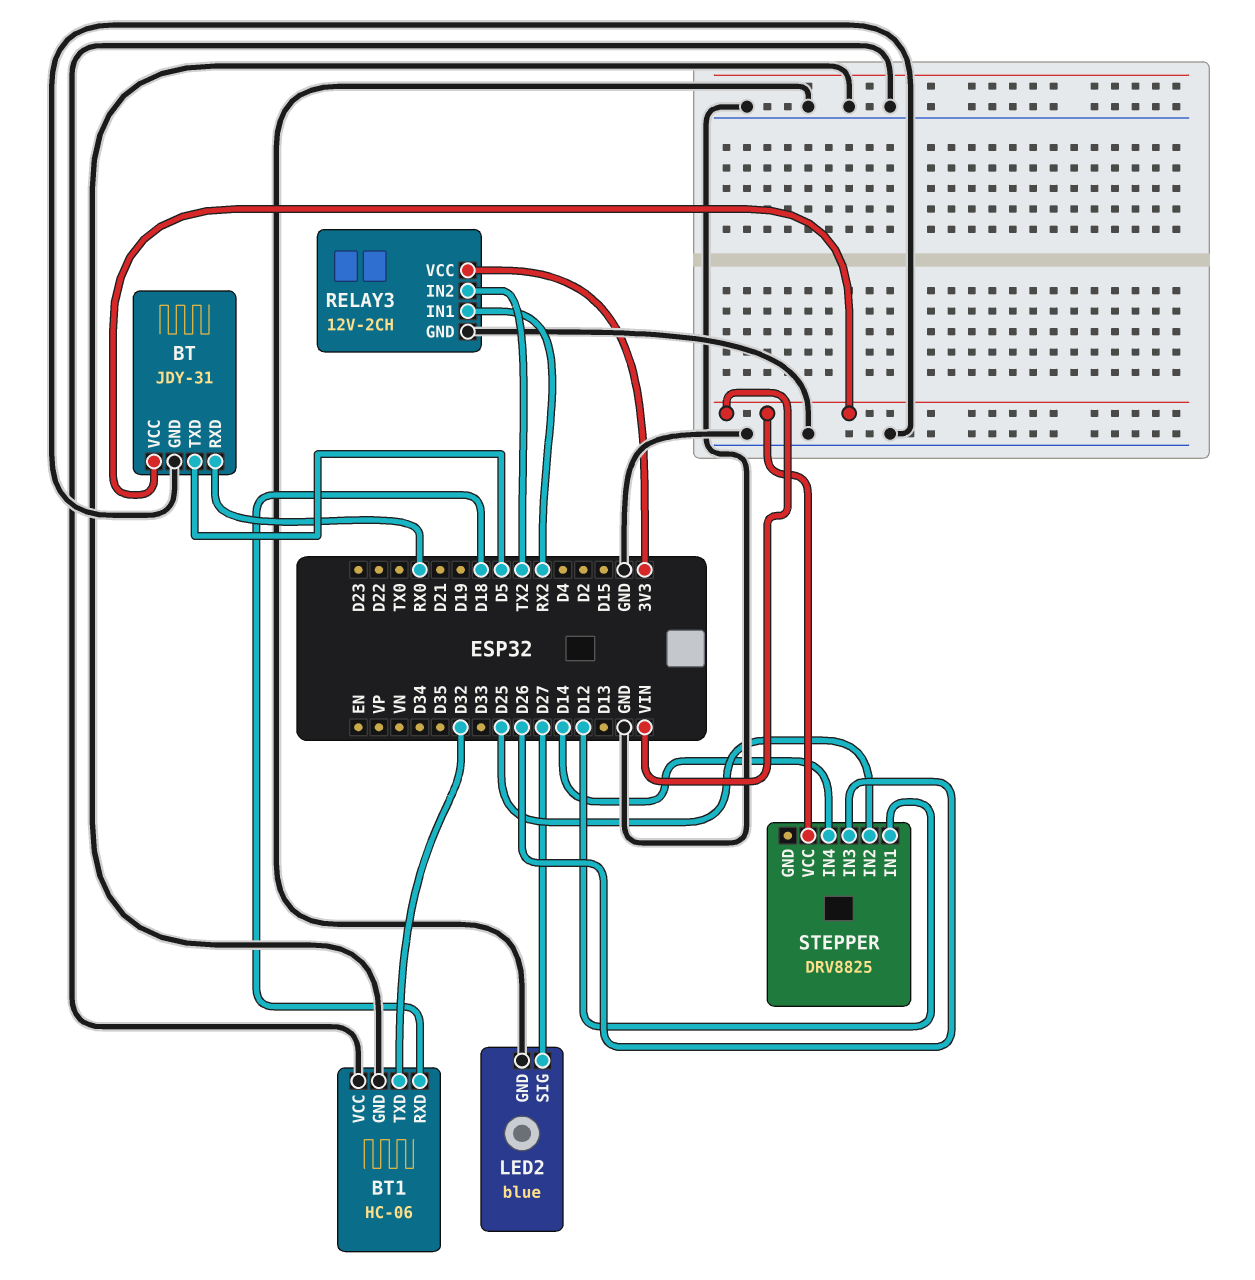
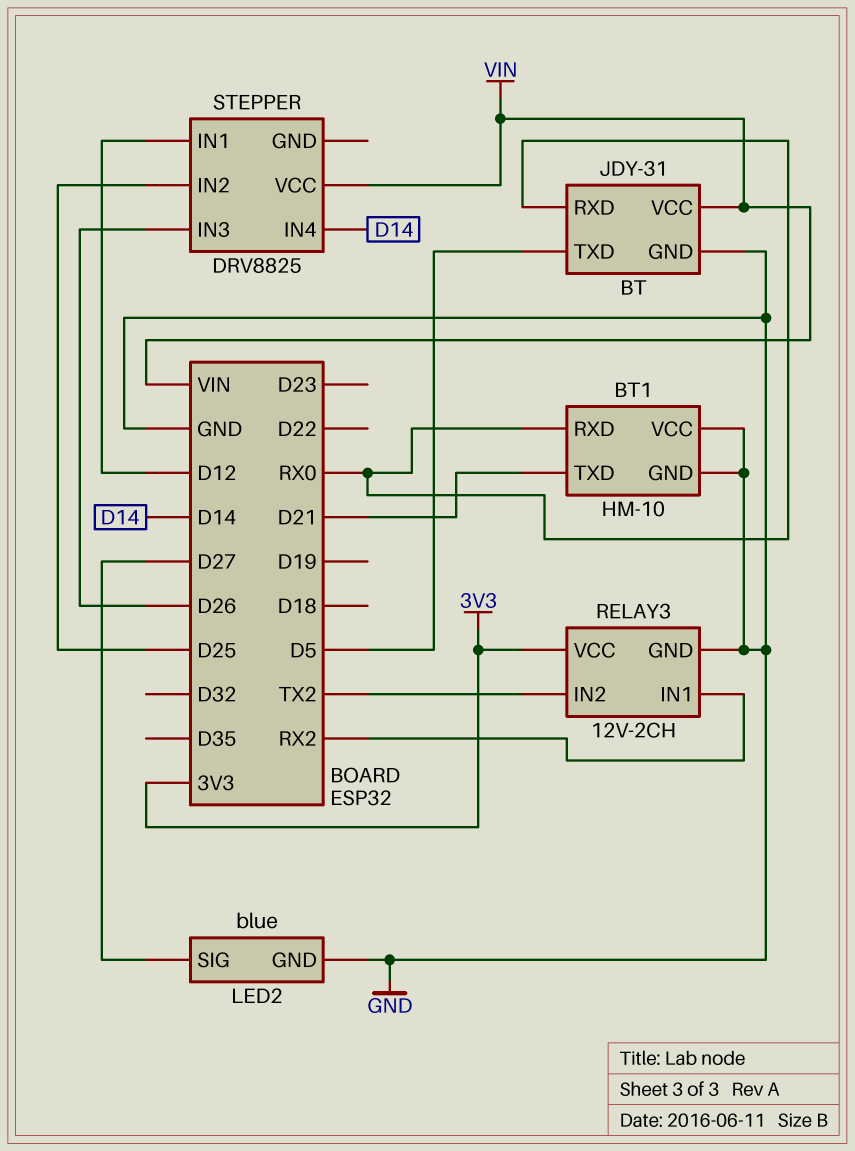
BT1: HC-06 -> HM-10
BT1 pin RXD: D18 -> RX0
BT1 pin TXD: D32 -> D21

